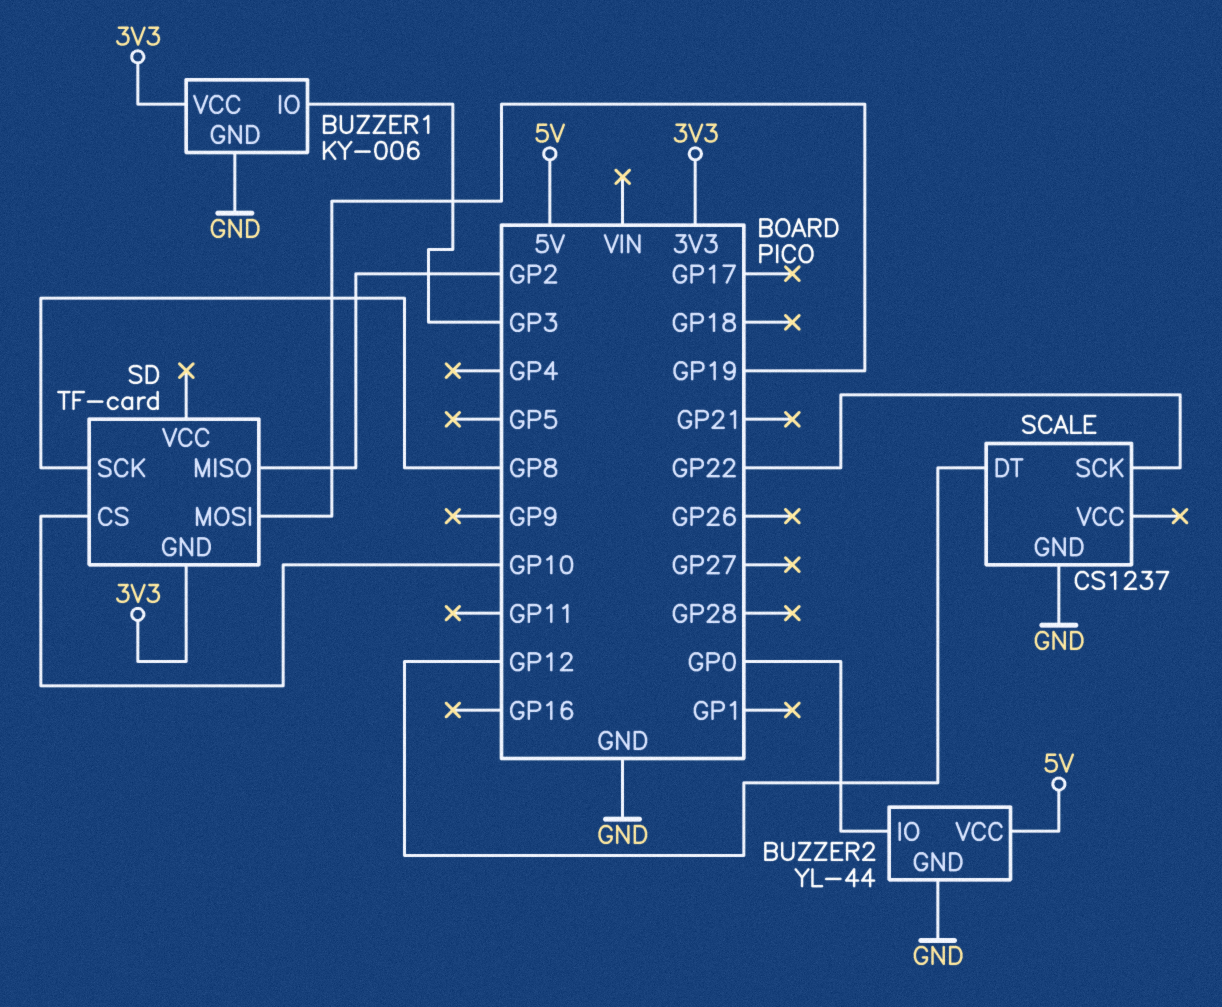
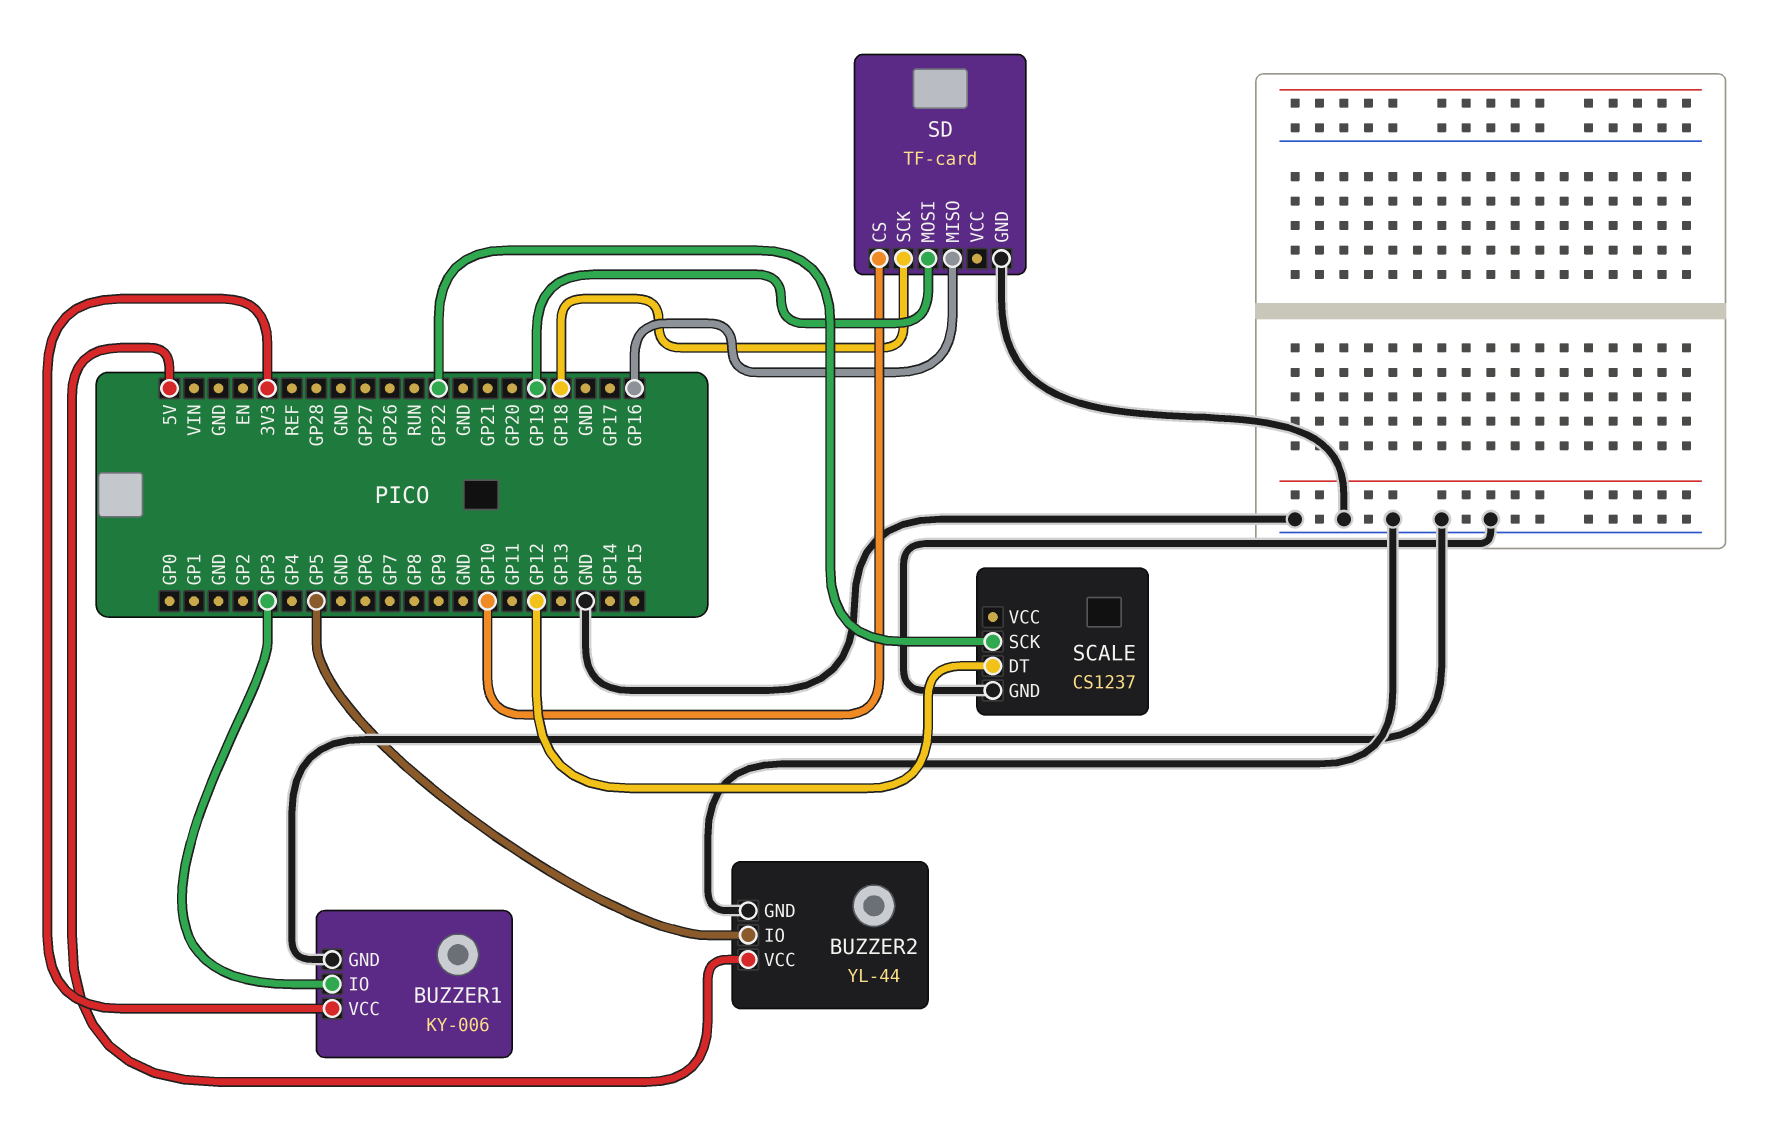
BUZZER2 pin IO: GP0 -> GP5
SD pin GND: 3V3 -> GND
SD pin MISO: GP2 -> GP16
SD pin SCK: GP8 -> GP18

